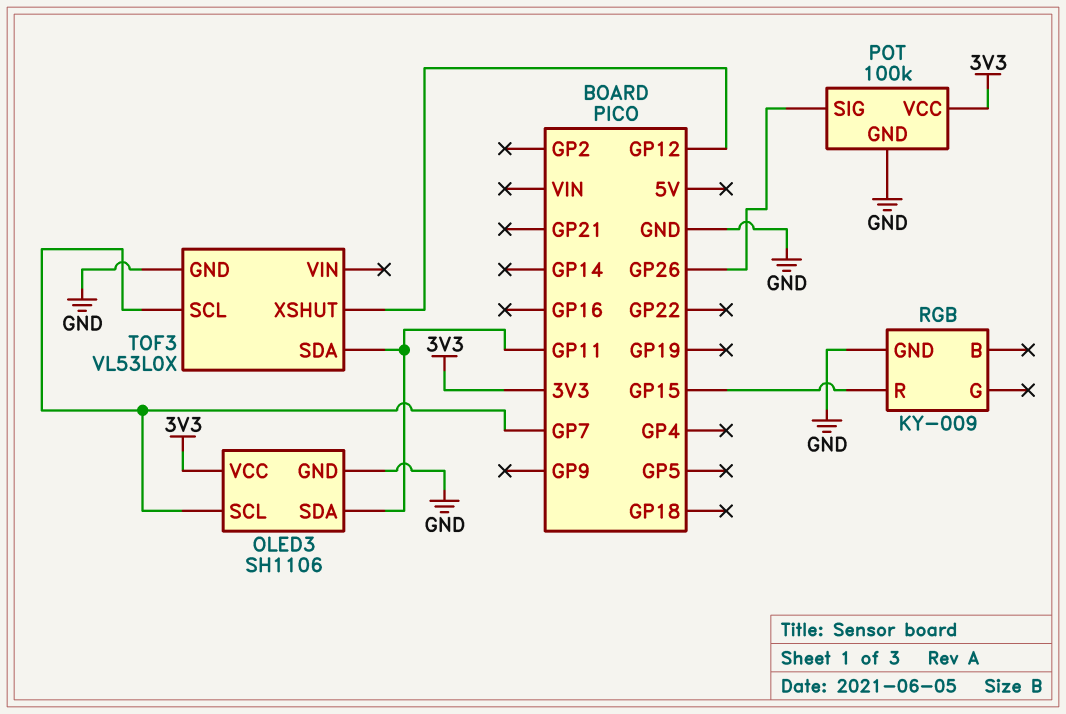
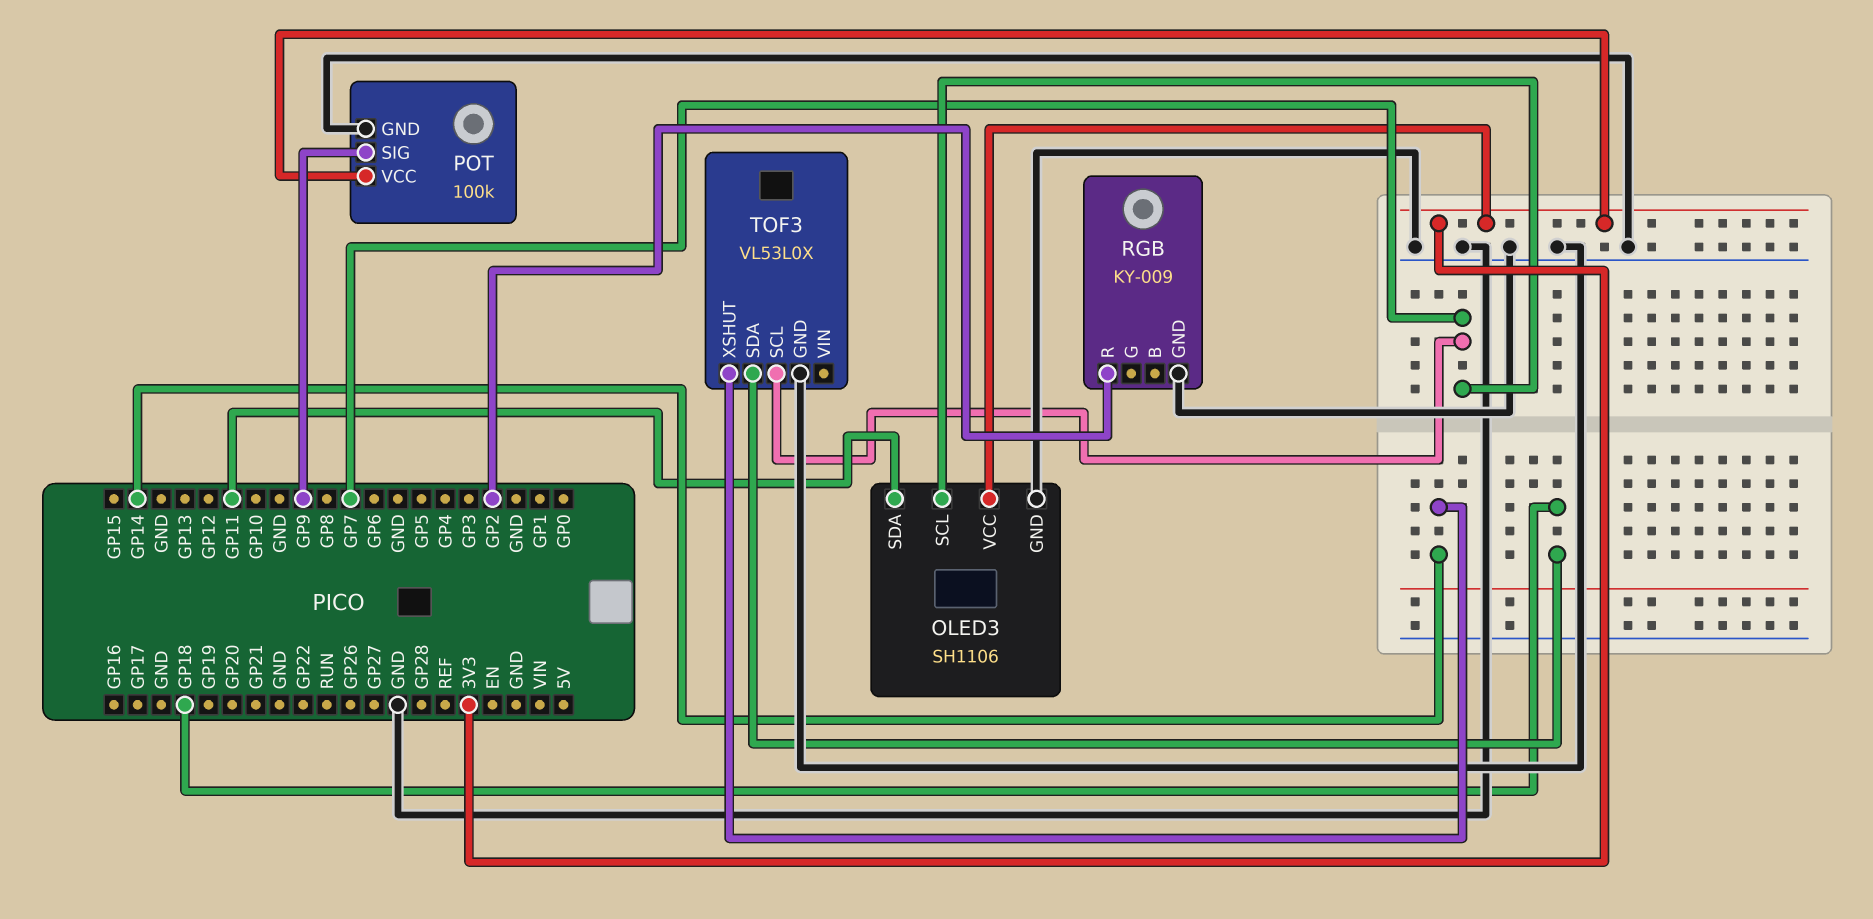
POT pin SIG: GP26 -> GP9
RGB pin R: GP15 -> GP2
TOF3 pin SDA: GP11 -> GP18
TOF3 pin XSHUT: GP12 -> GP14

